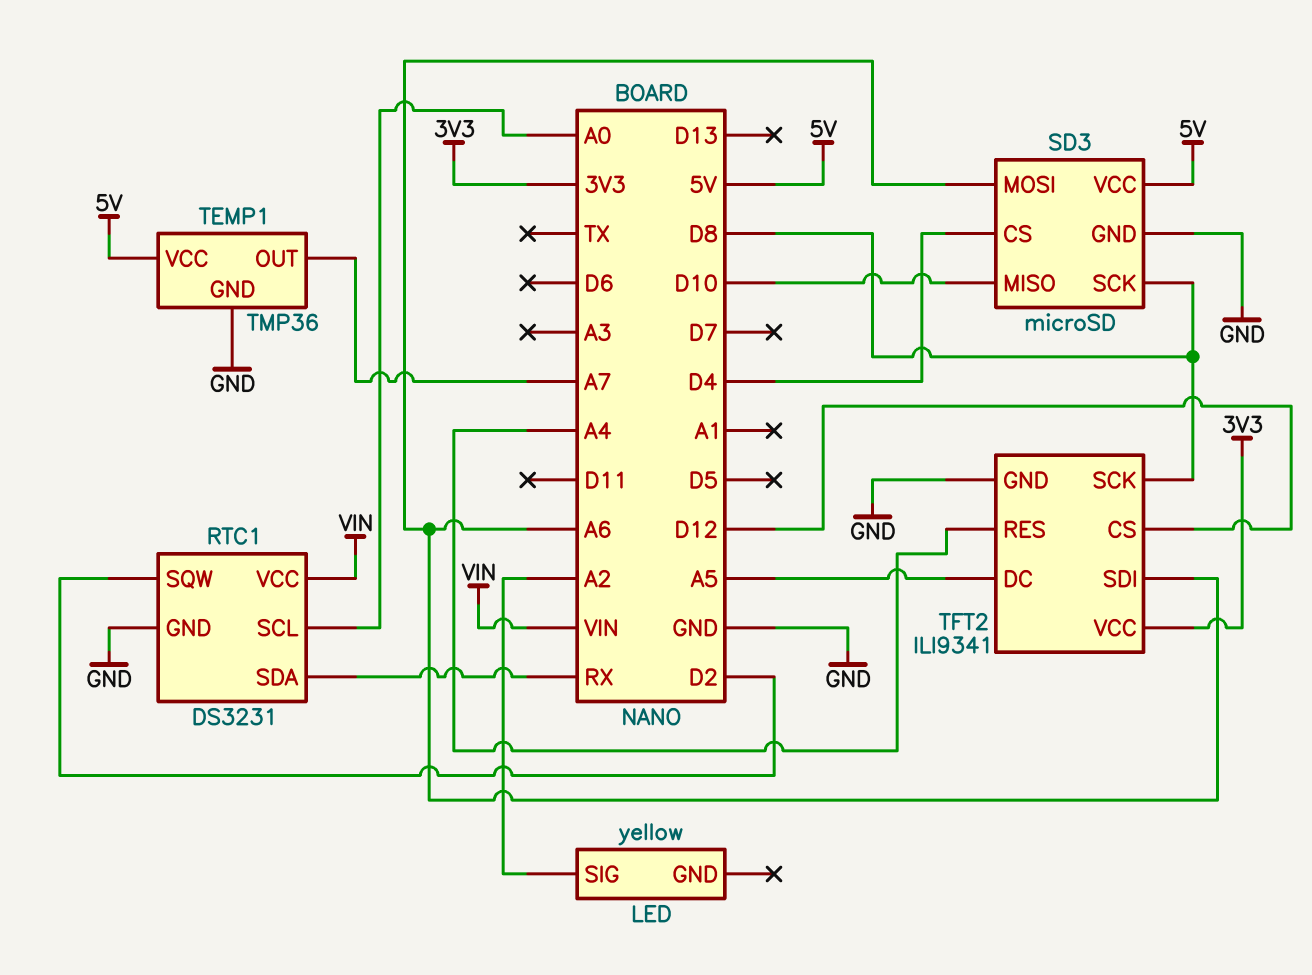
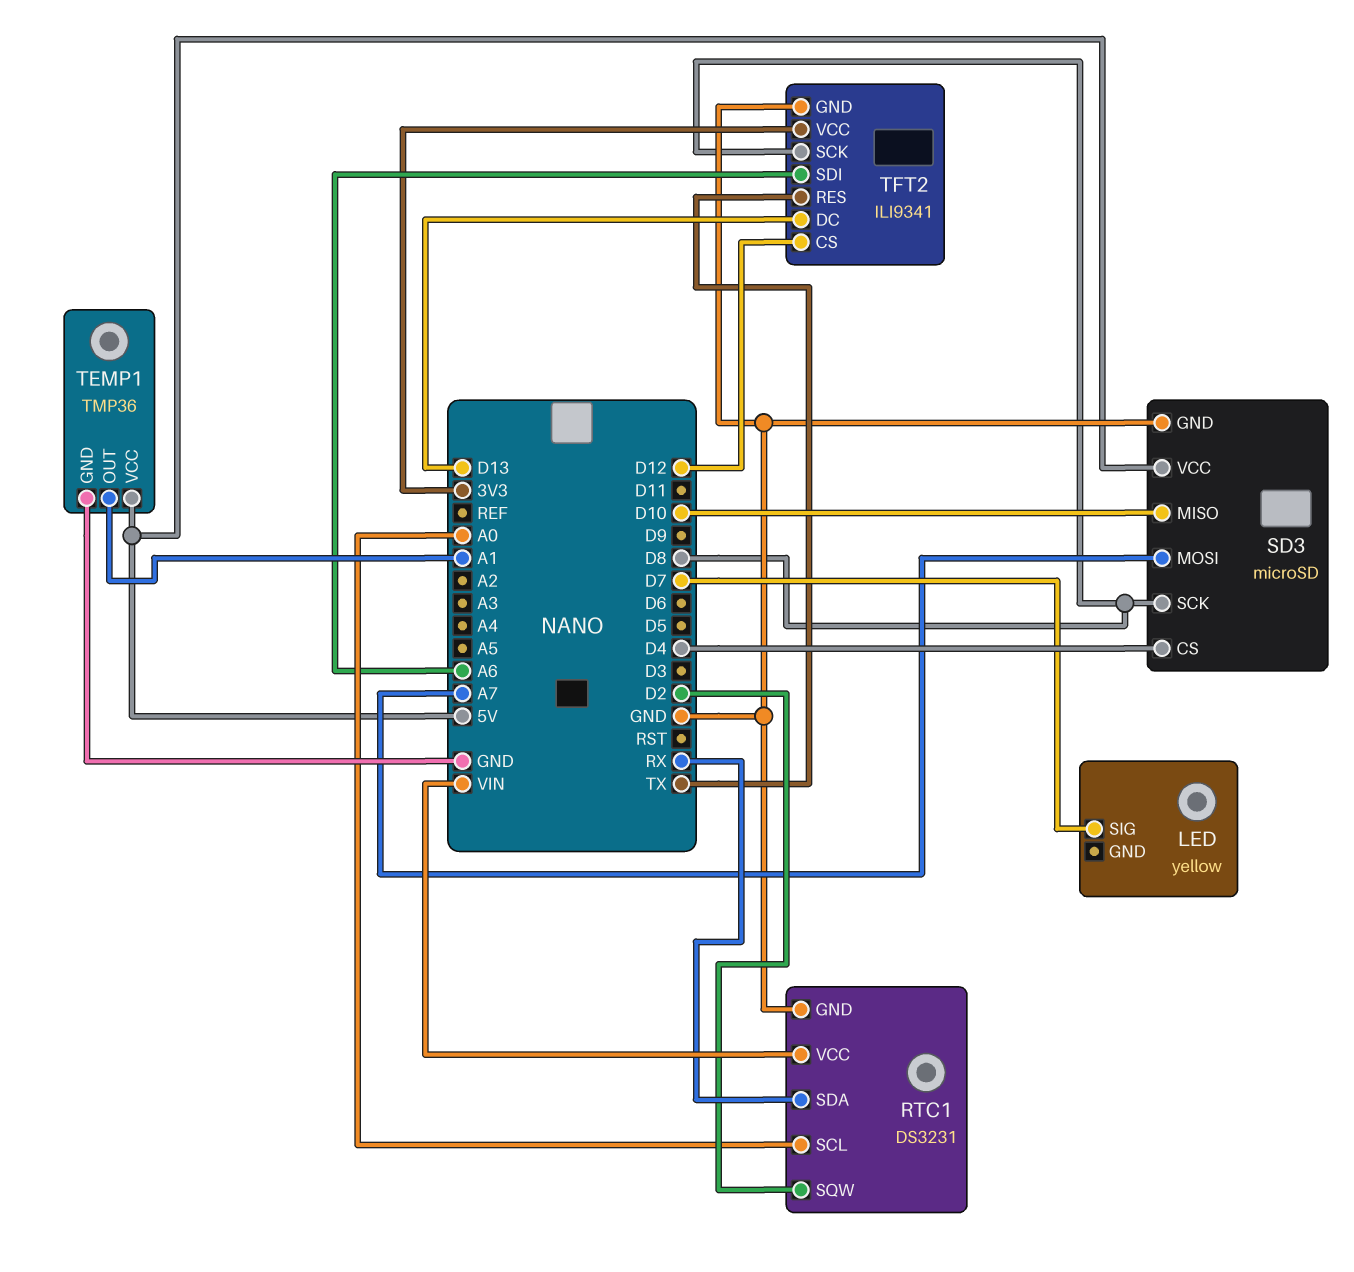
LED pin SIG: A2 -> D7
SD3 pin MOSI: A6 -> A7
TEMP1 pin OUT: A7 -> A1
TFT2 pin DC: A5 -> D13
TFT2 pin RES: A4 -> TX

